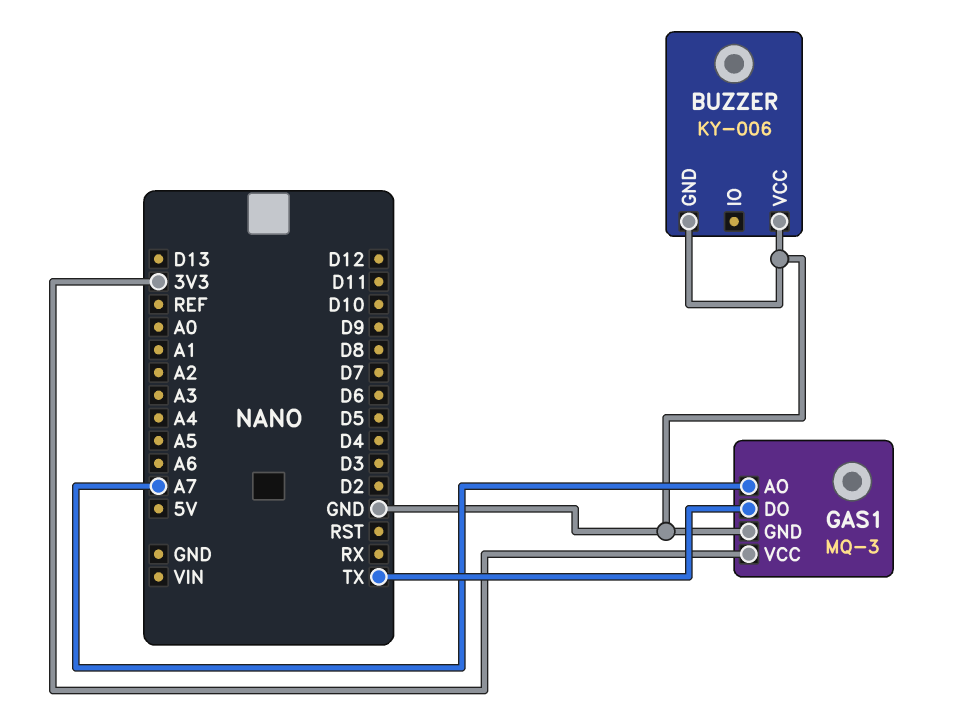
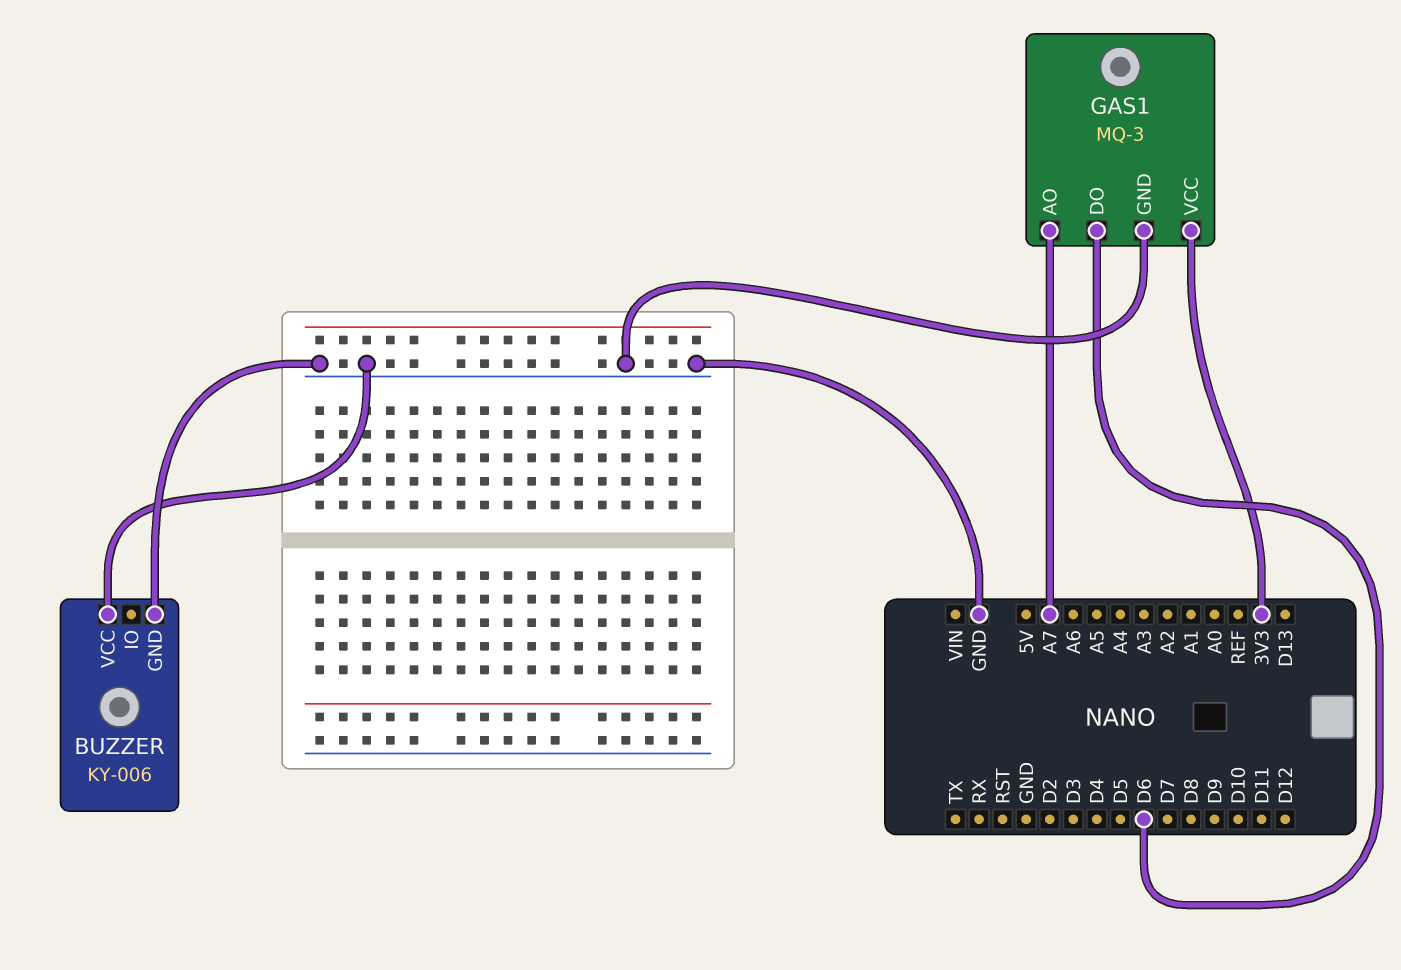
GAS1 pin DO: TX -> D6

